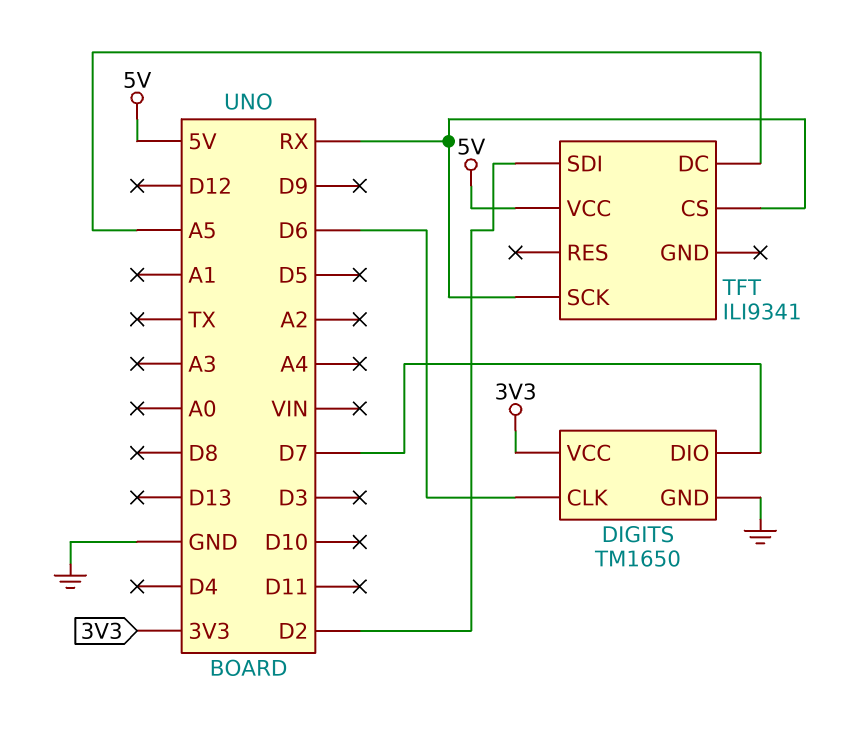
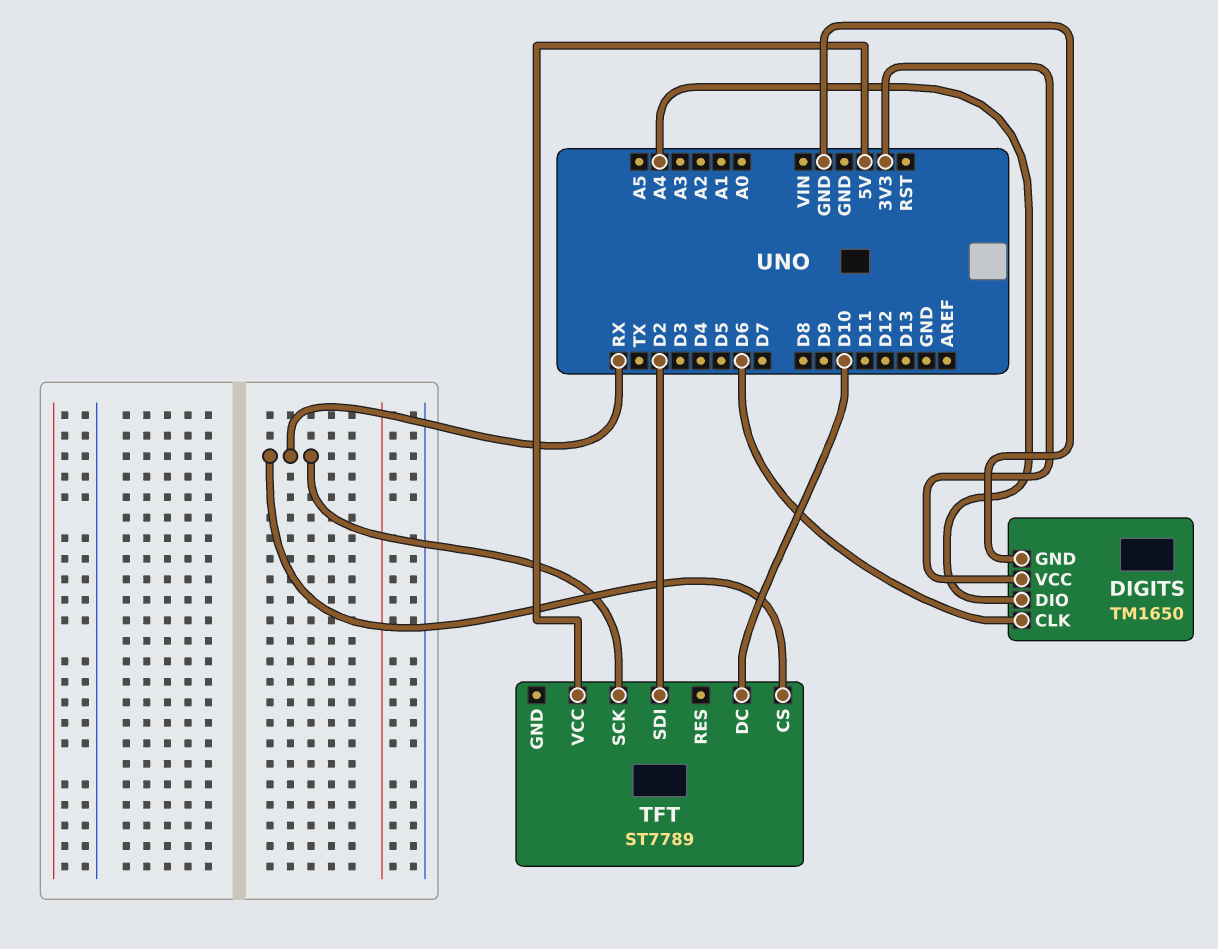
DIGITS pin DIO: D7 -> A4
TFT: ILI9341 -> ST7789
TFT pin DC: A5 -> D10

